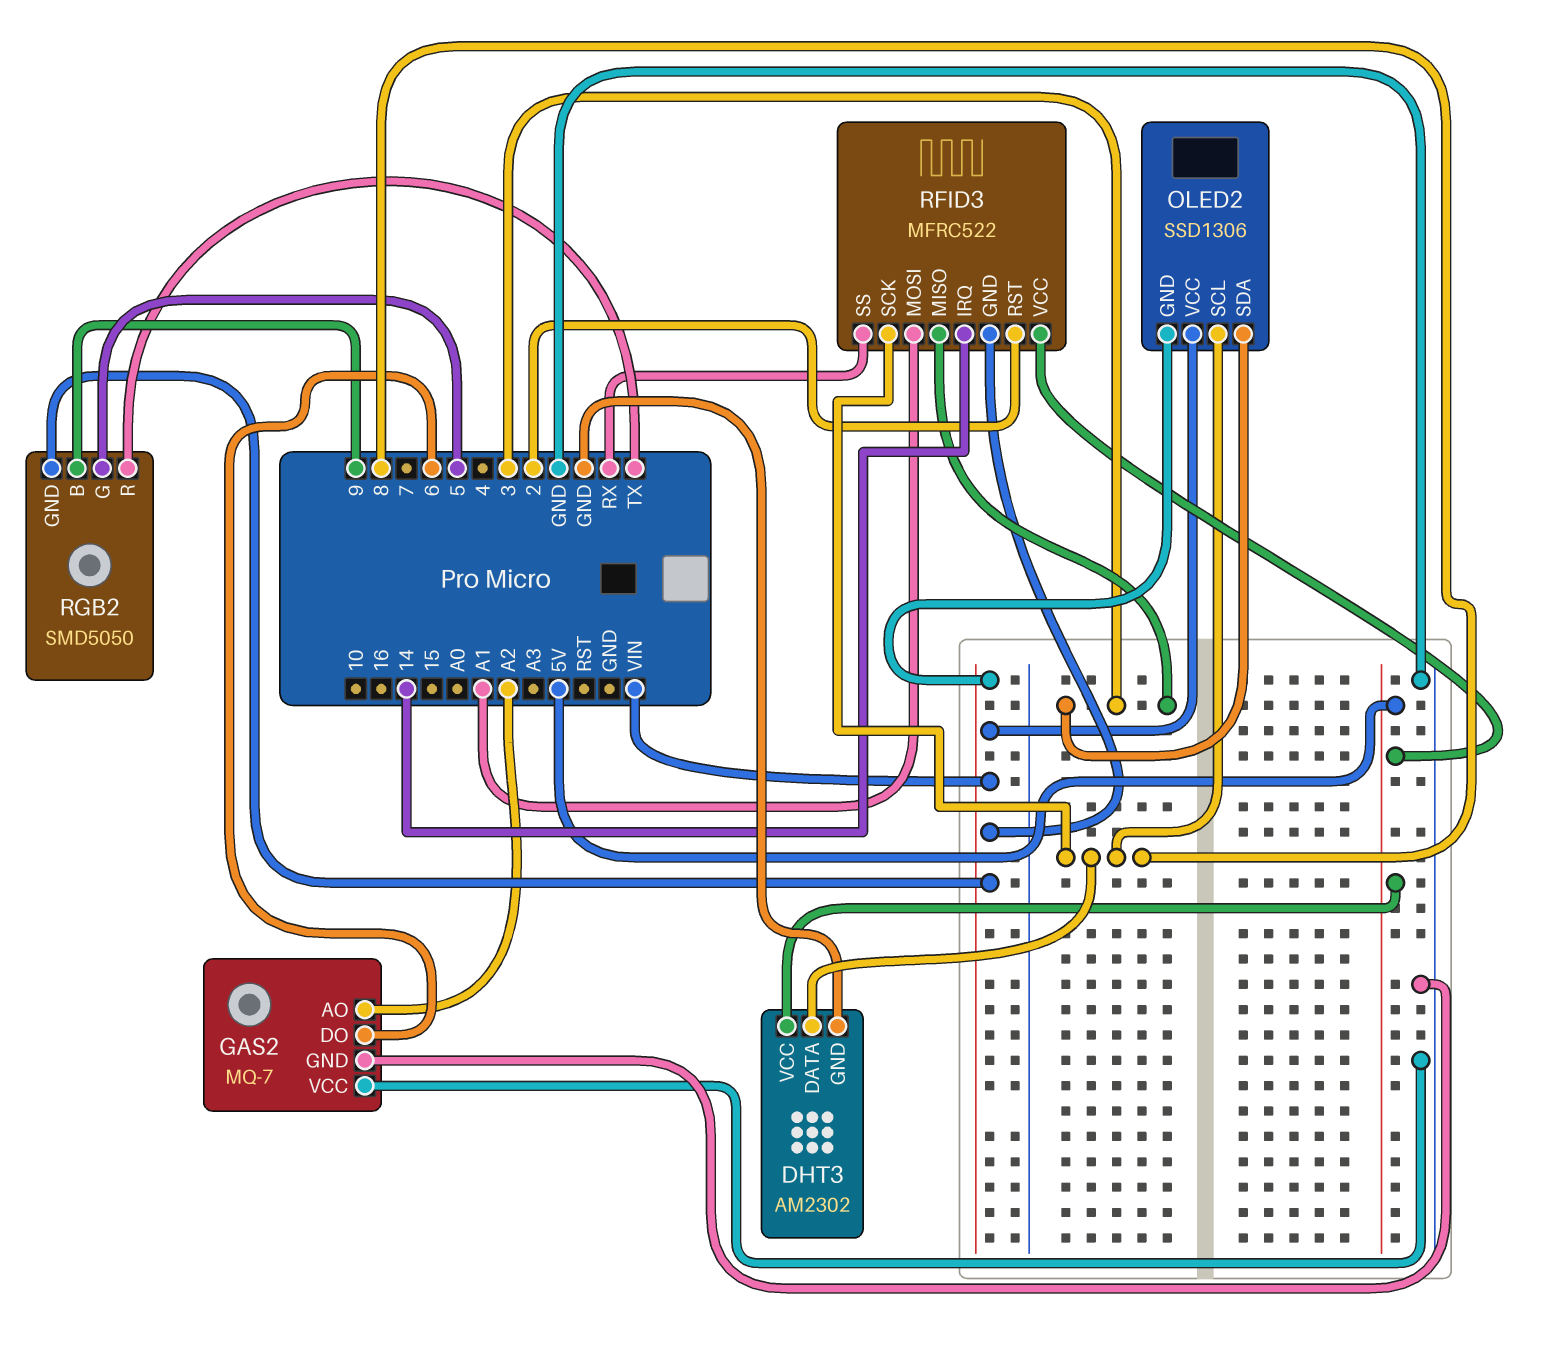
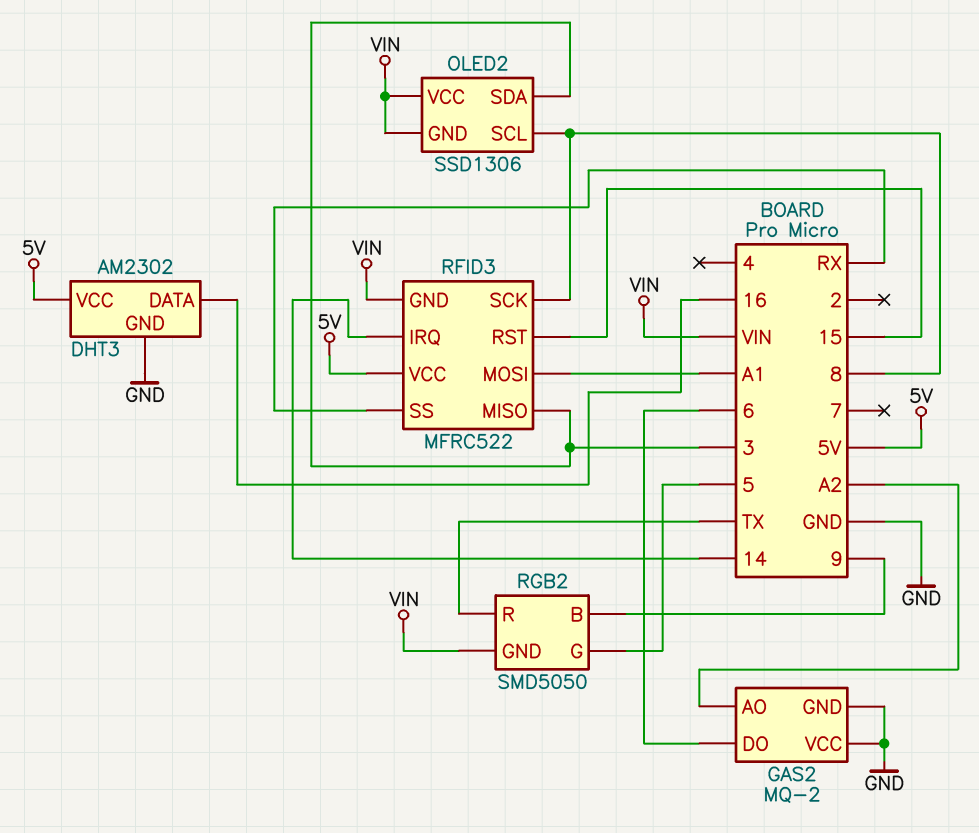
DHT3 pin DATA: 8 -> 16
GAS2: MQ-7 -> MQ-2
RFID3 pin RST: 2 -> 15

